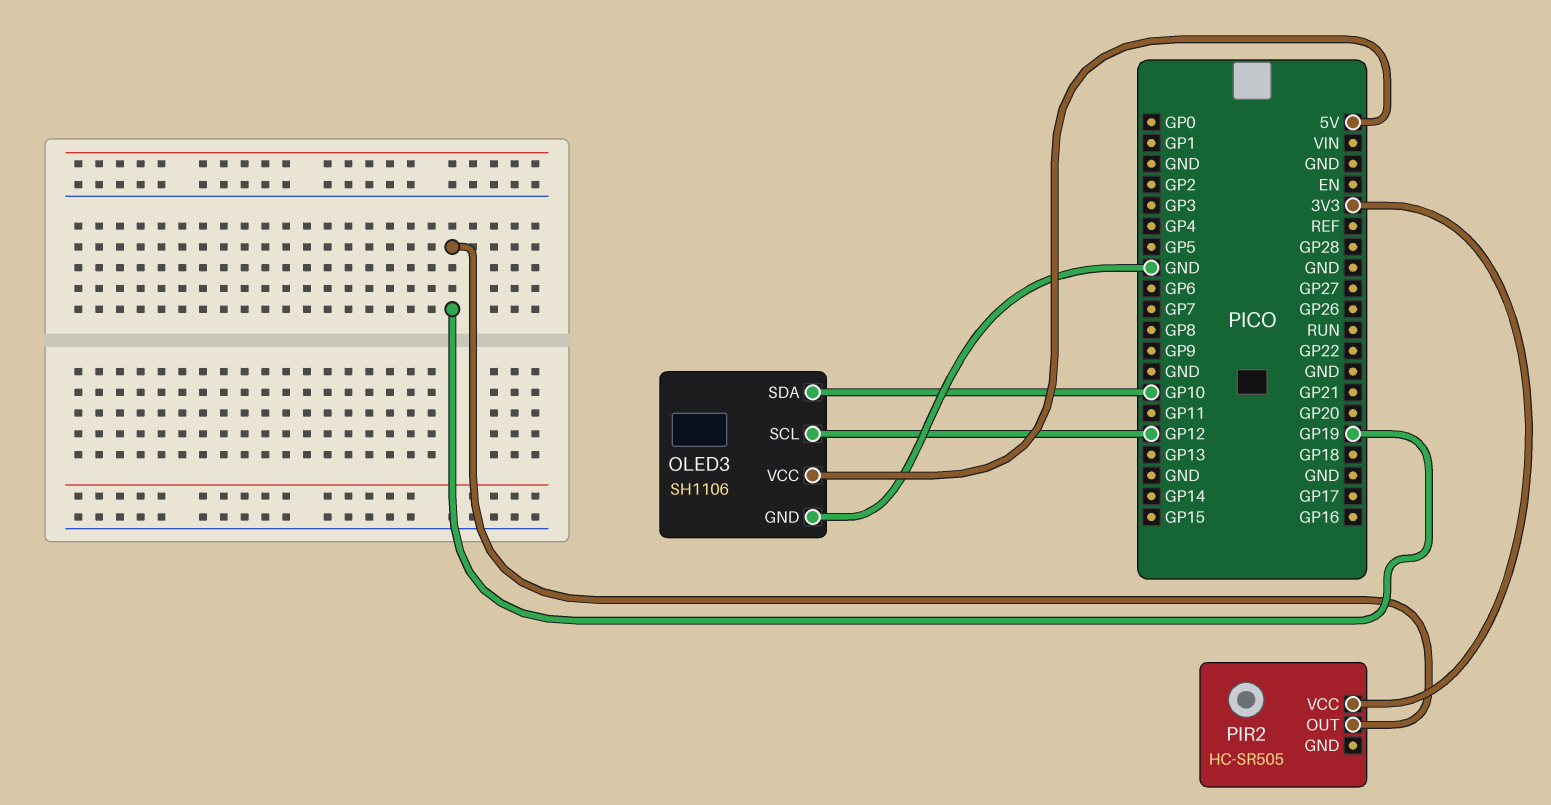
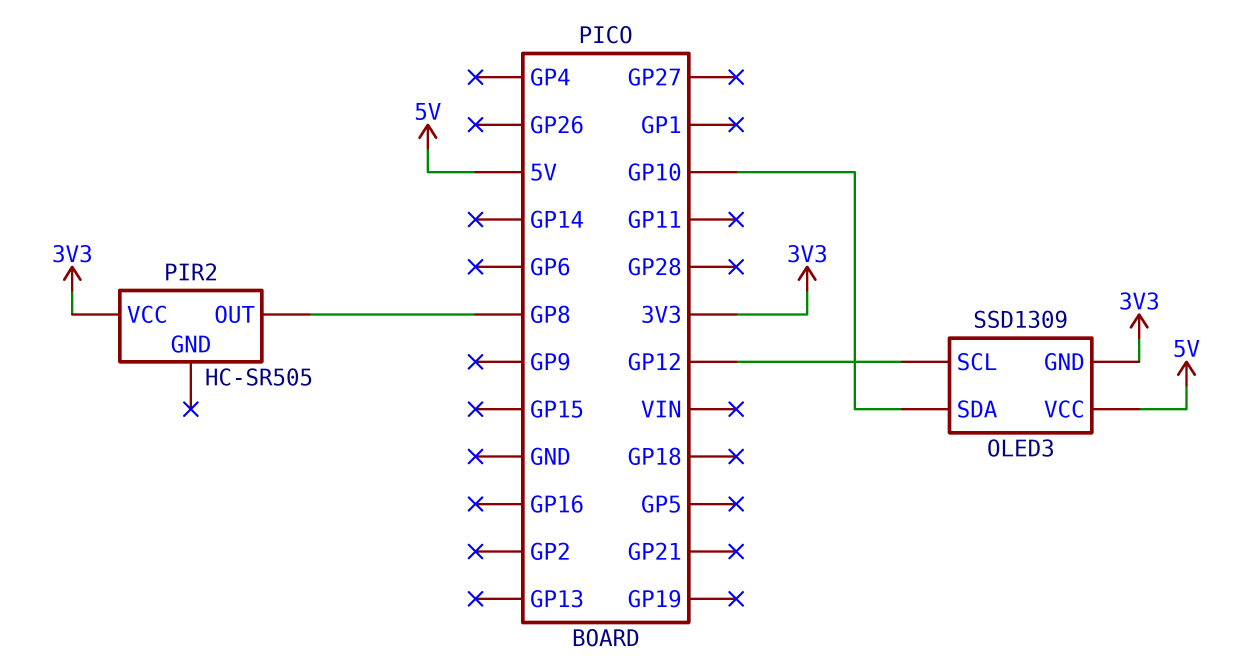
OLED3: SH1106 -> SSD1309
OLED3 pin GND: GND -> 3V3
PIR2 pin OUT: GP19 -> GP8

